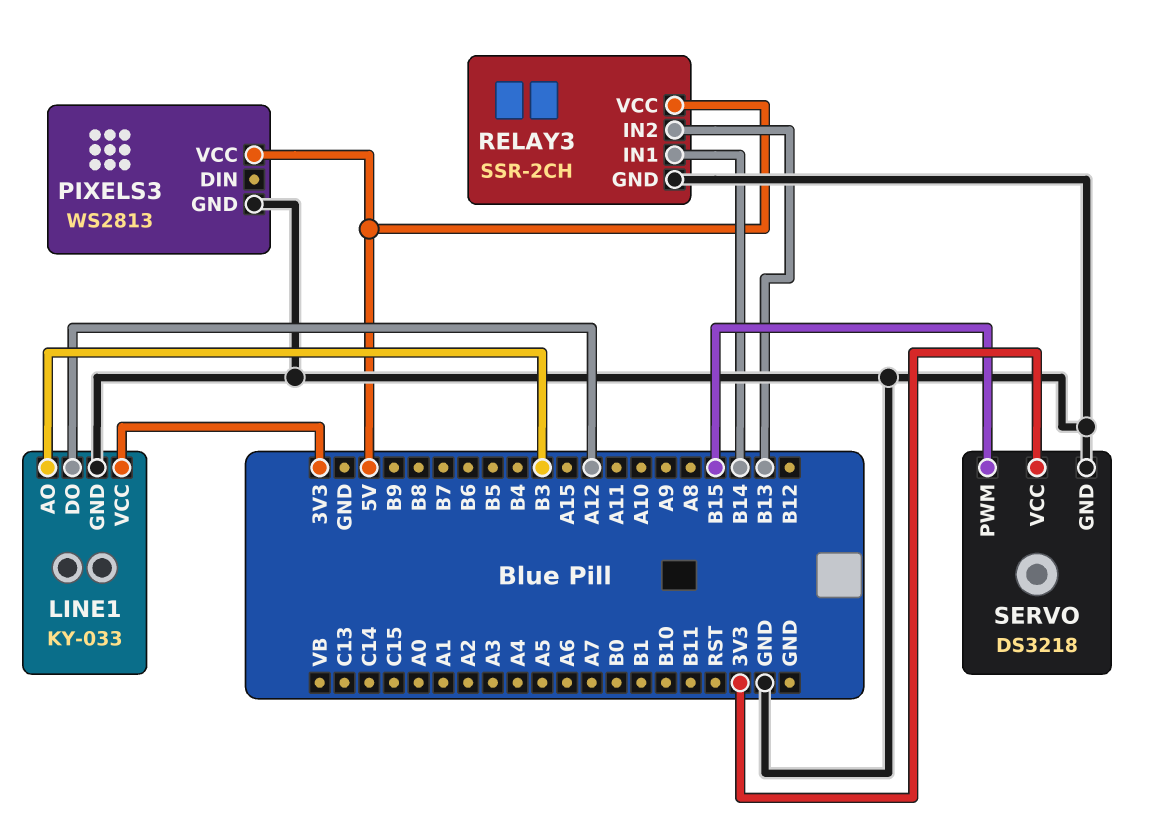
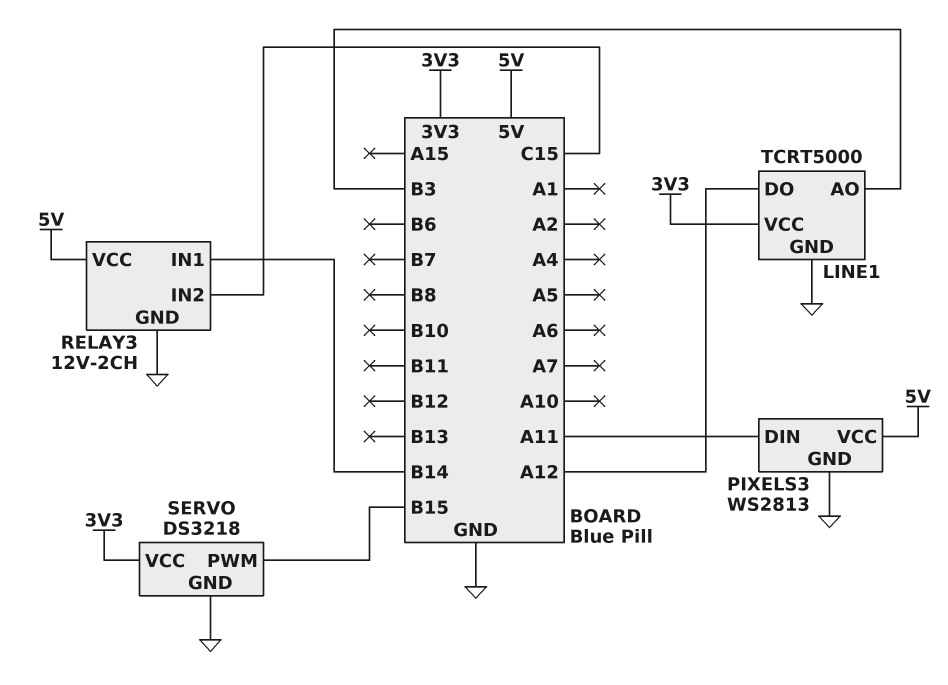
LINE1: KY-033 -> TCRT5000
PIXELS3 pin DIN: none -> A11
RELAY3: SSR-2CH -> 12V-2CH
RELAY3 pin IN2: B13 -> C15

